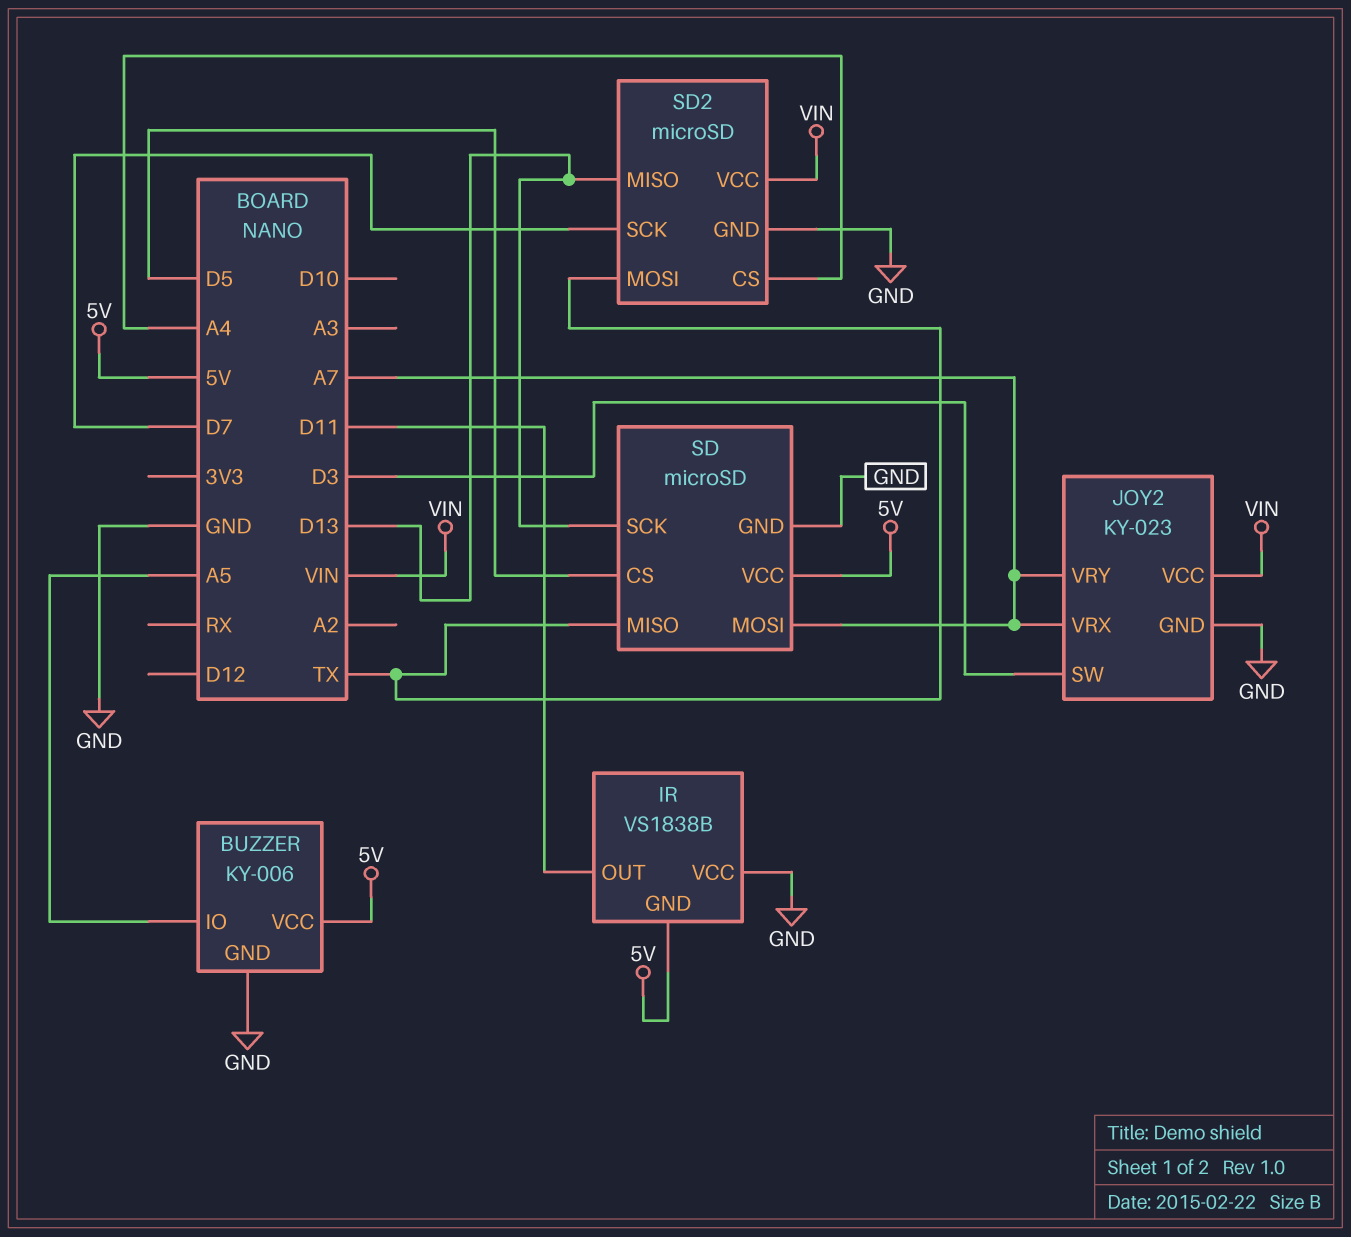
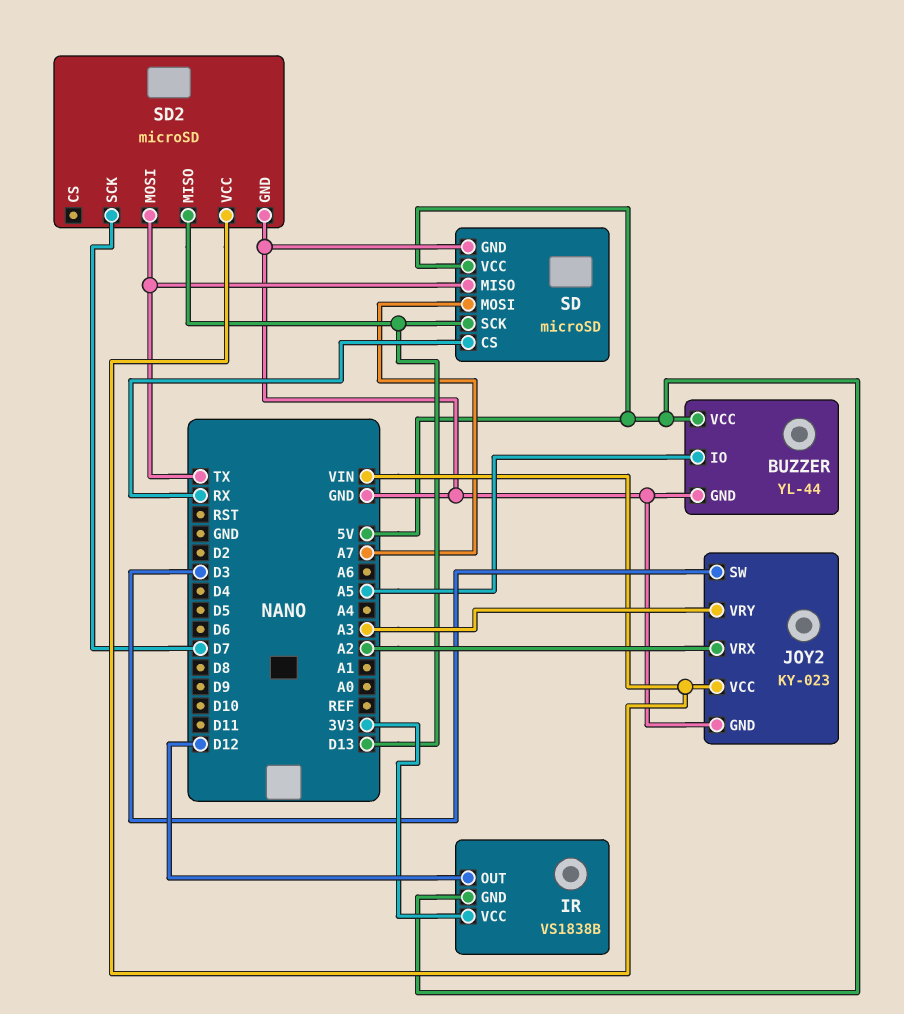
BUZZER: KY-006 -> YL-44
IR pin OUT: D11 -> D12
IR pin VCC: GND -> 3V3
JOY2 pin VRX: A7 -> A2
JOY2 pin VRY: A7 -> A3
SD pin CS: D5 -> RX
SD2 pin CS: A4 -> none

